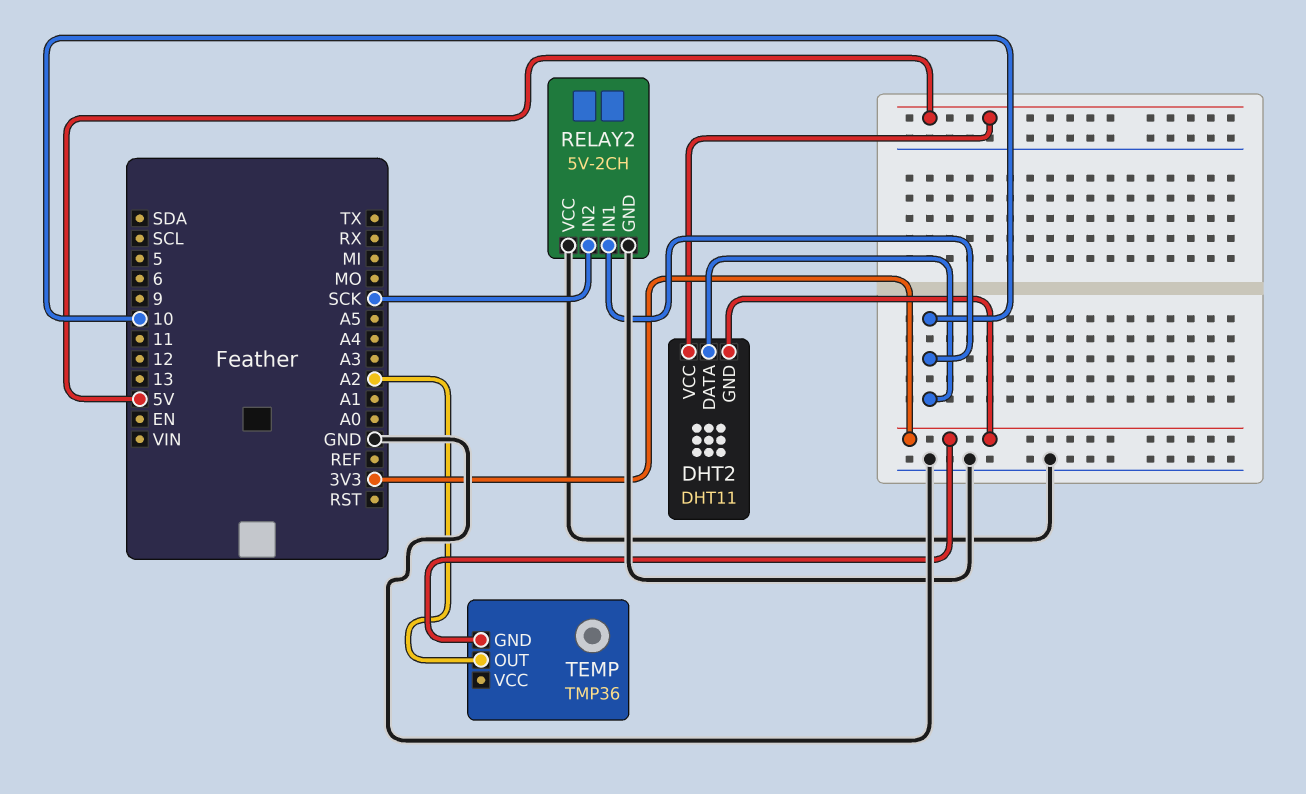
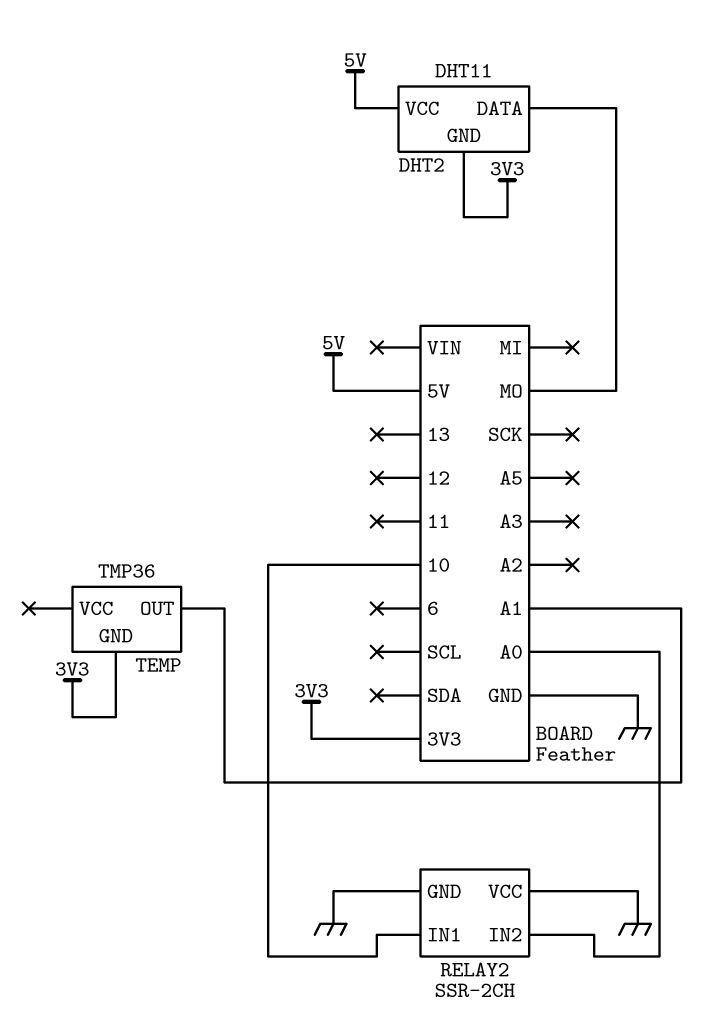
DHT2 pin DATA: 10 -> MO
RELAY2: 5V-2CH -> SSR-2CH
RELAY2 pin IN2: SCK -> A0
TEMP pin OUT: A2 -> A1

